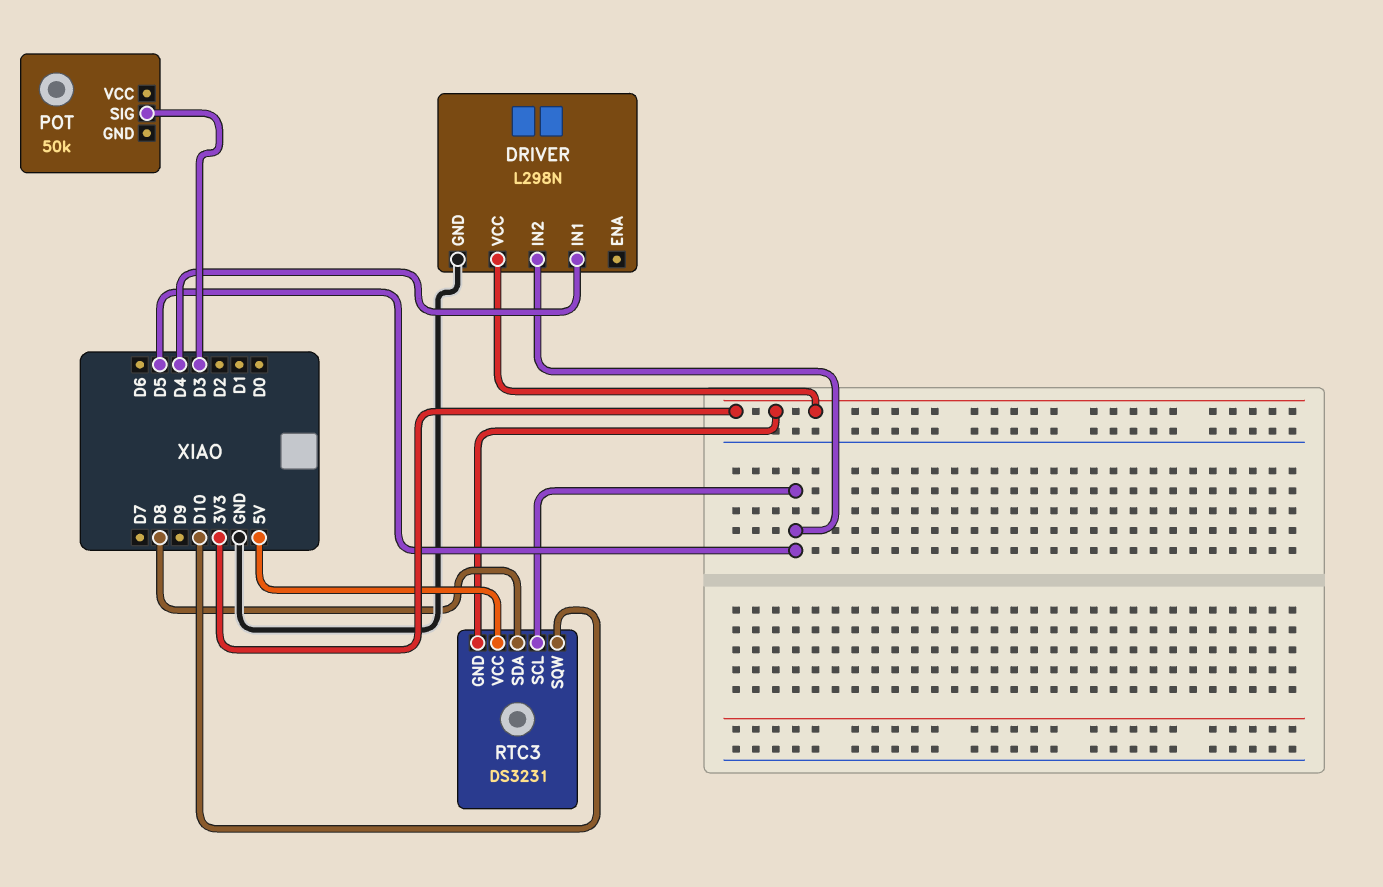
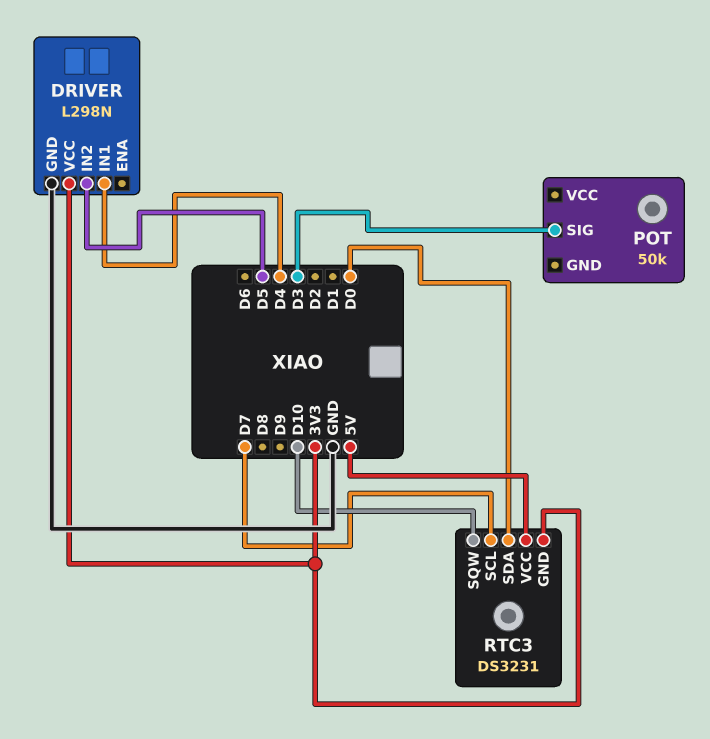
RTC3 pin SCL: D5 -> D7
RTC3 pin SDA: D8 -> D0

